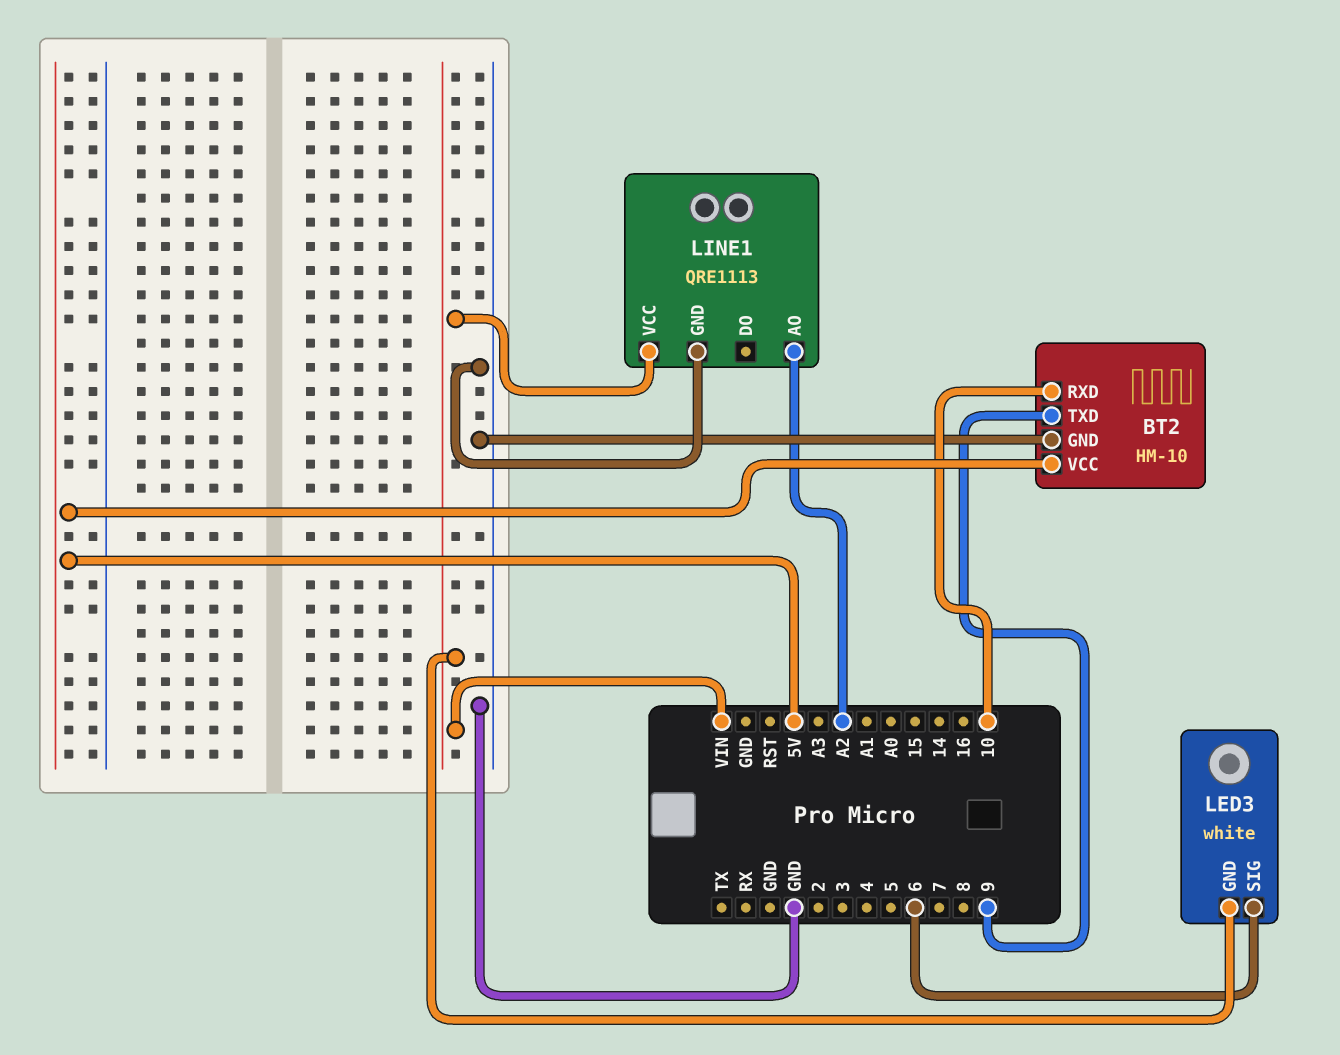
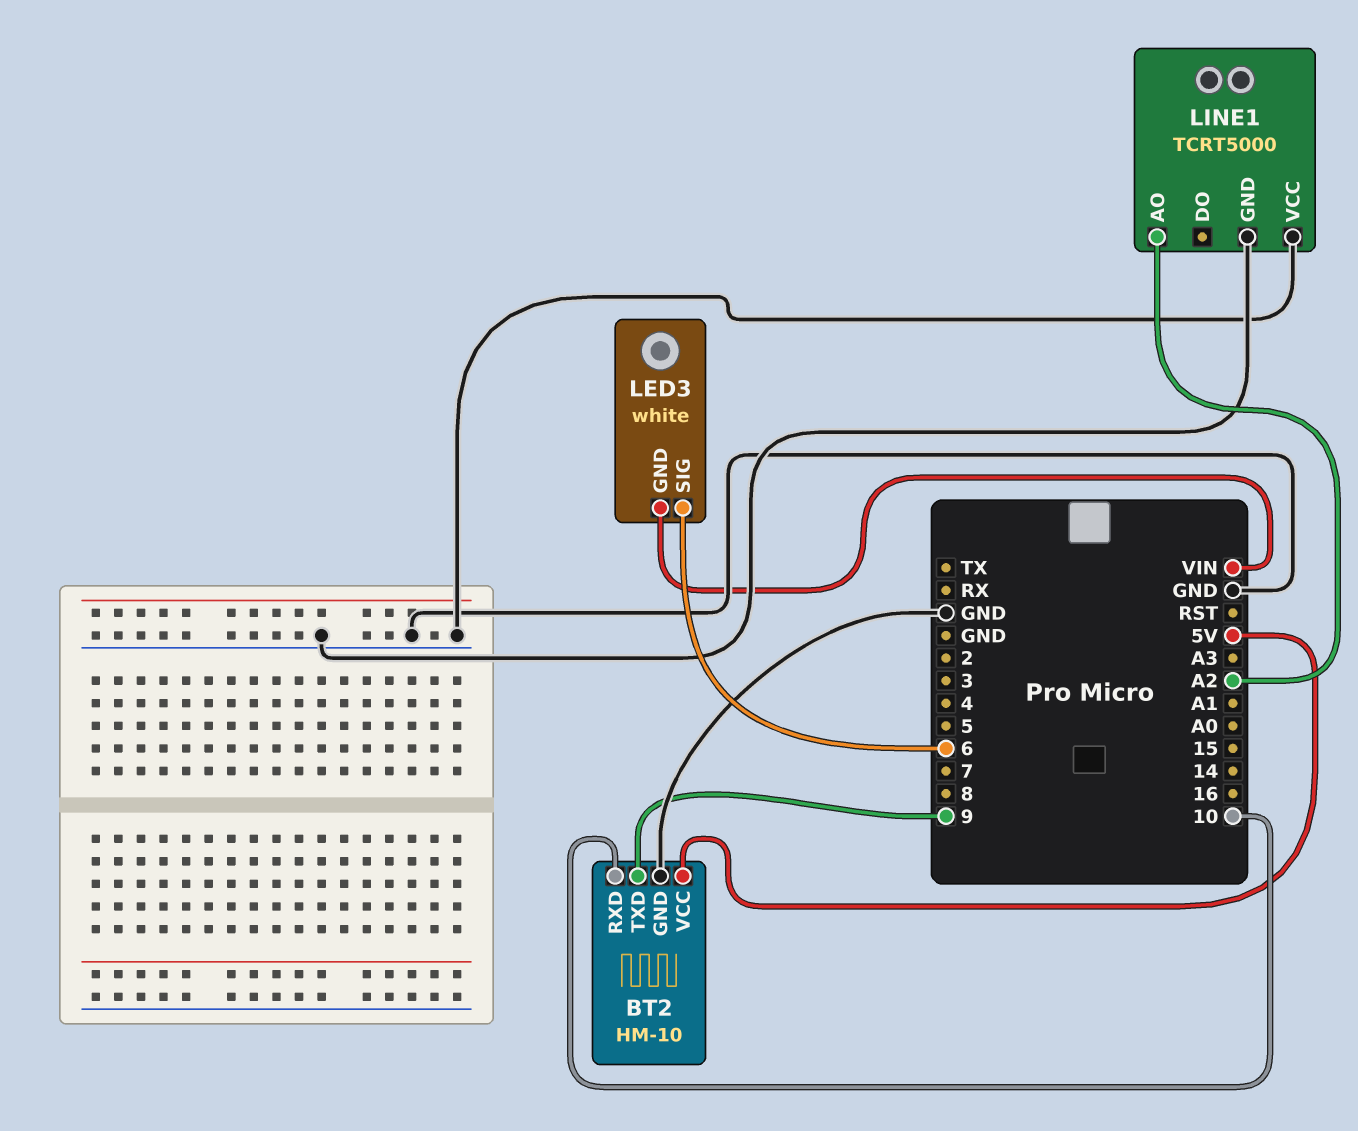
LINE1: QRE1113 -> TCRT5000
LINE1 pin VCC: VIN -> GND

